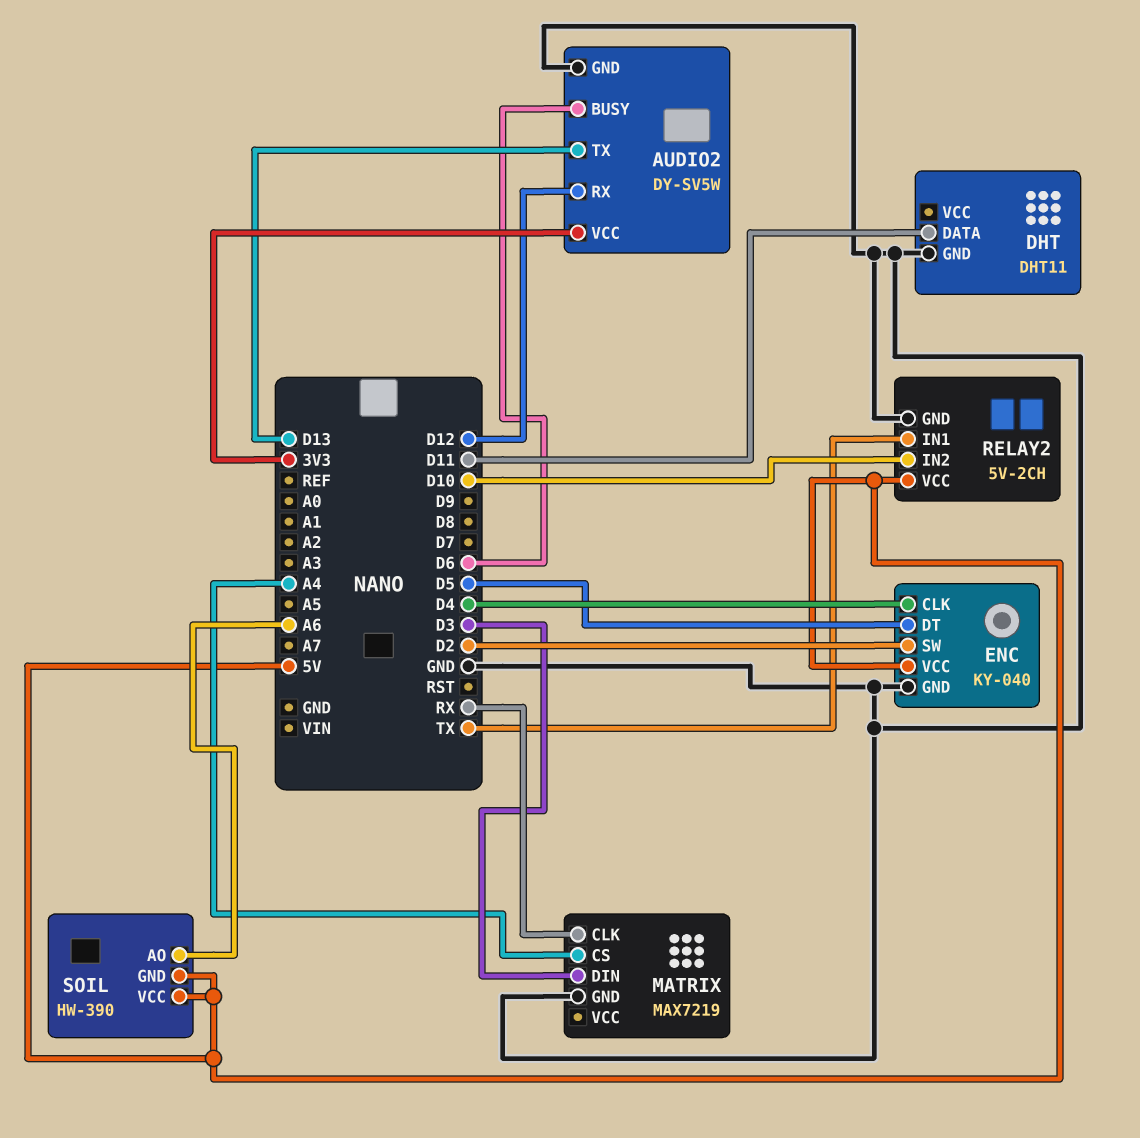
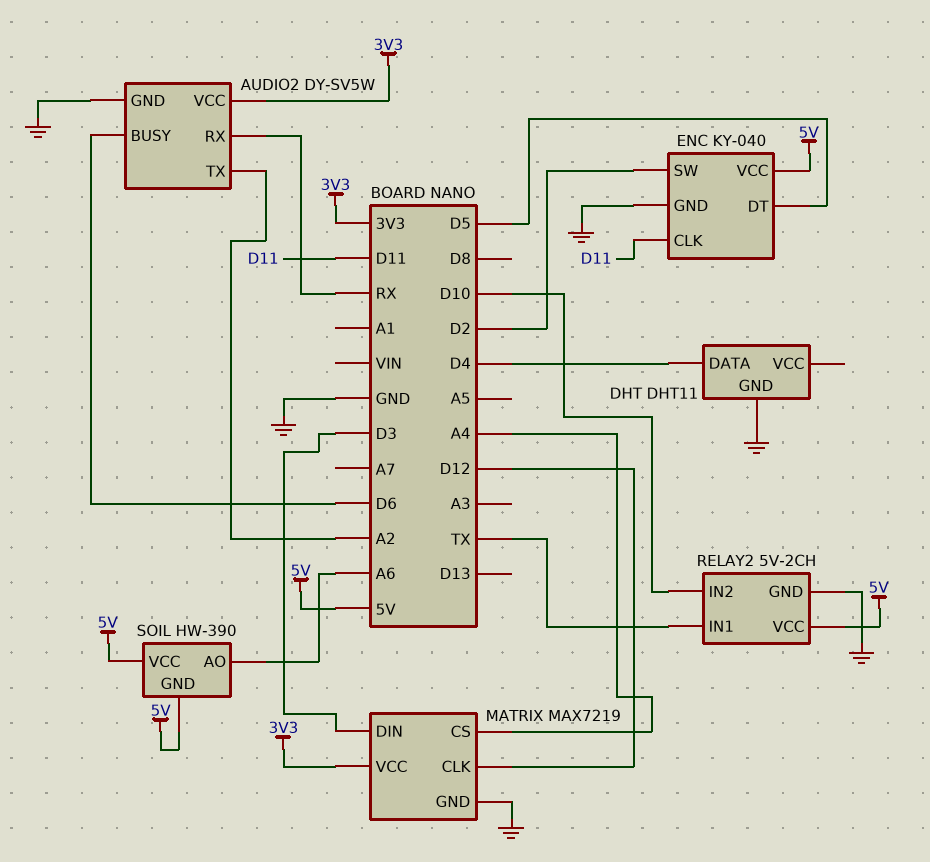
AUDIO2 pin RX: D12 -> RX
AUDIO2 pin TX: D13 -> A2
DHT pin DATA: D11 -> D4
ENC pin CLK: D4 -> D11
MATRIX pin CLK: RX -> D12
MATRIX pin VCC: none -> 3V3

